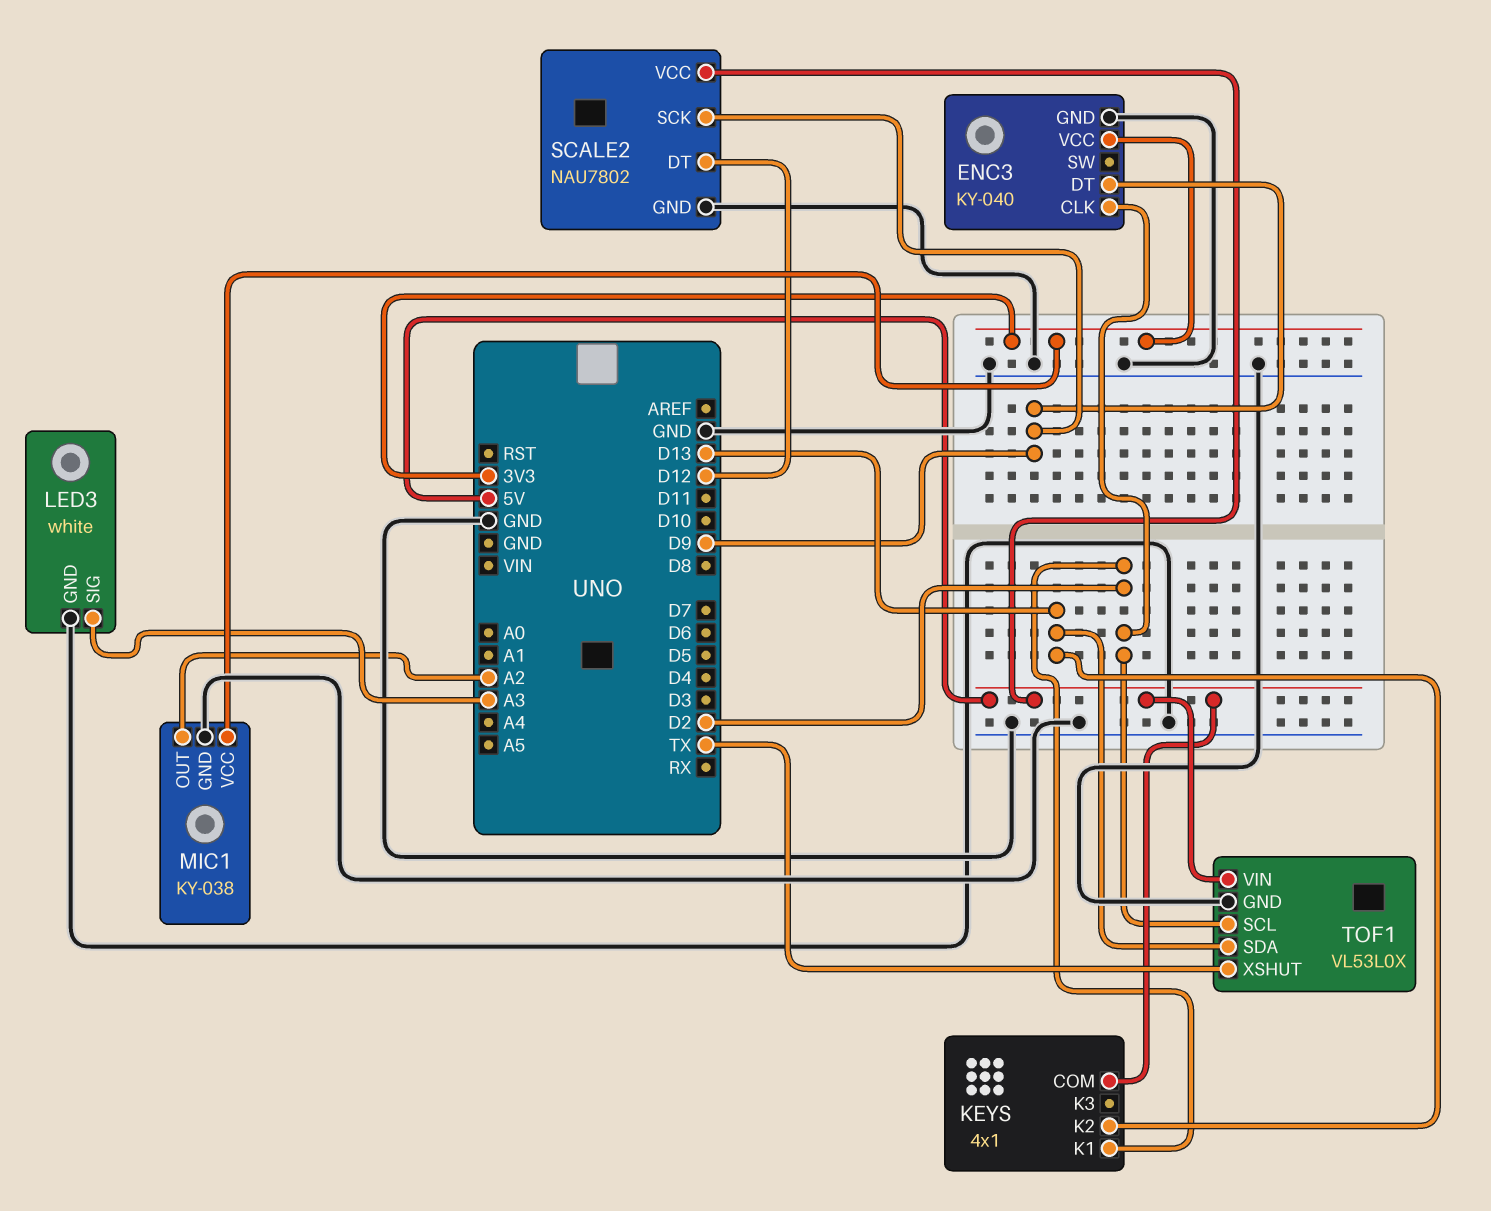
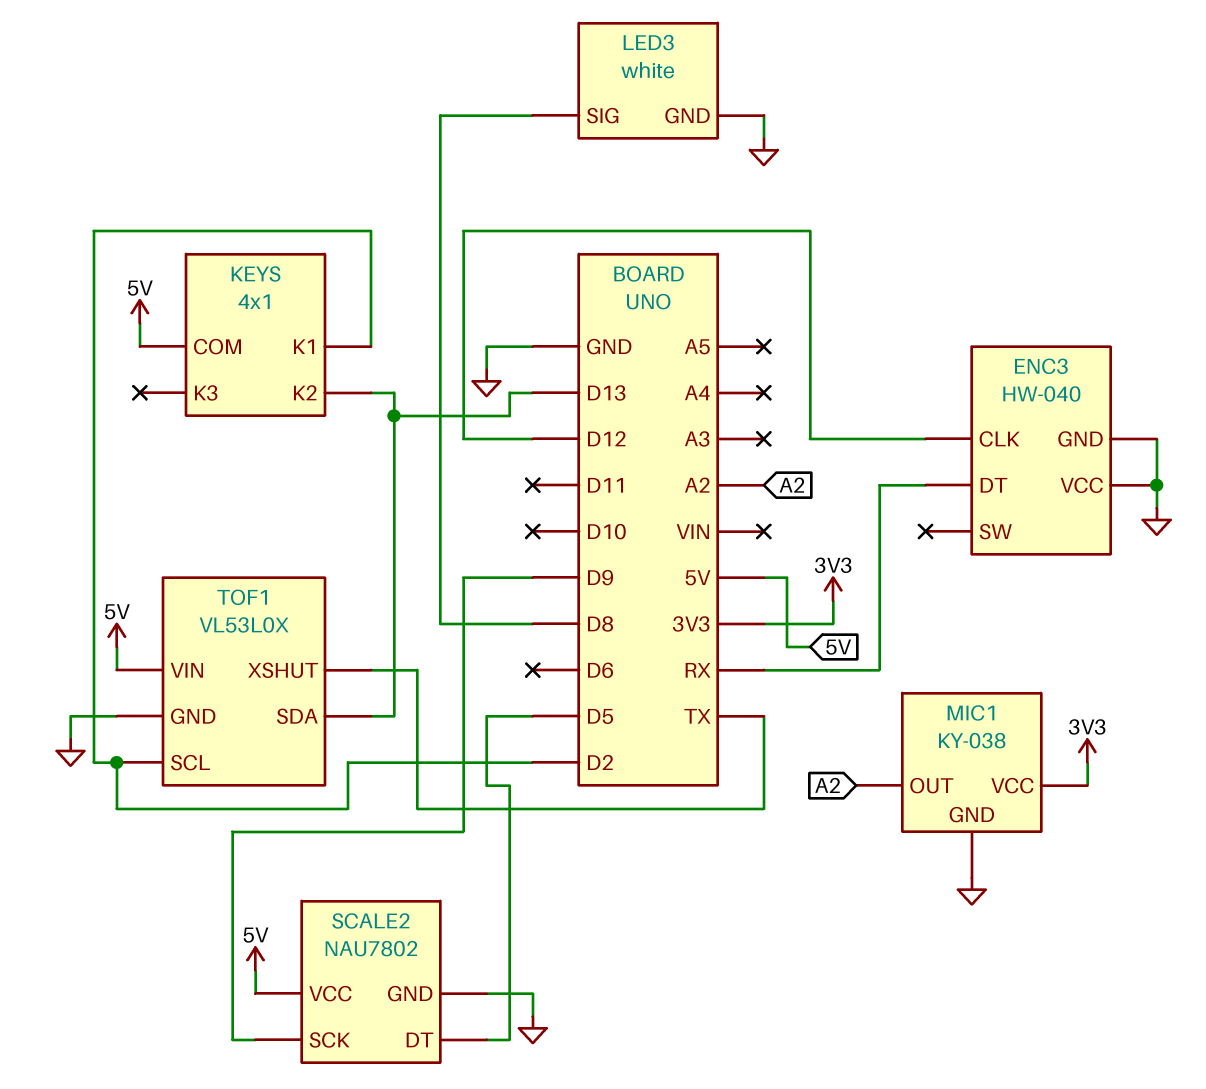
ENC3: KY-040 -> HW-040
ENC3 pin CLK: D2 -> D12
ENC3 pin DT: D9 -> RX
ENC3 pin VCC: 3V3 -> GND
LED3 pin SIG: A3 -> D8
SCALE2 pin DT: D12 -> D5

